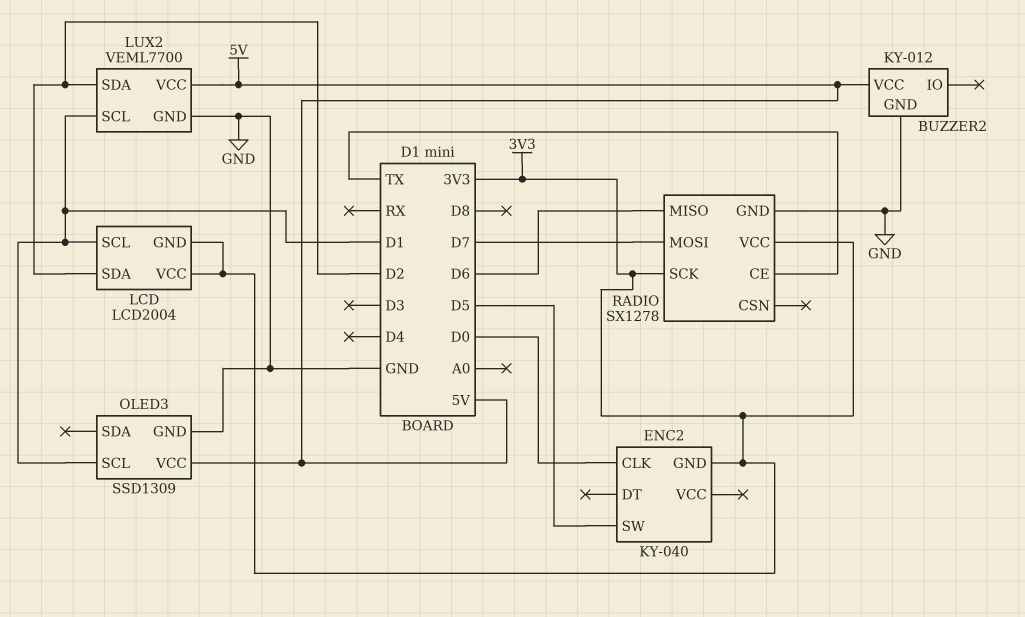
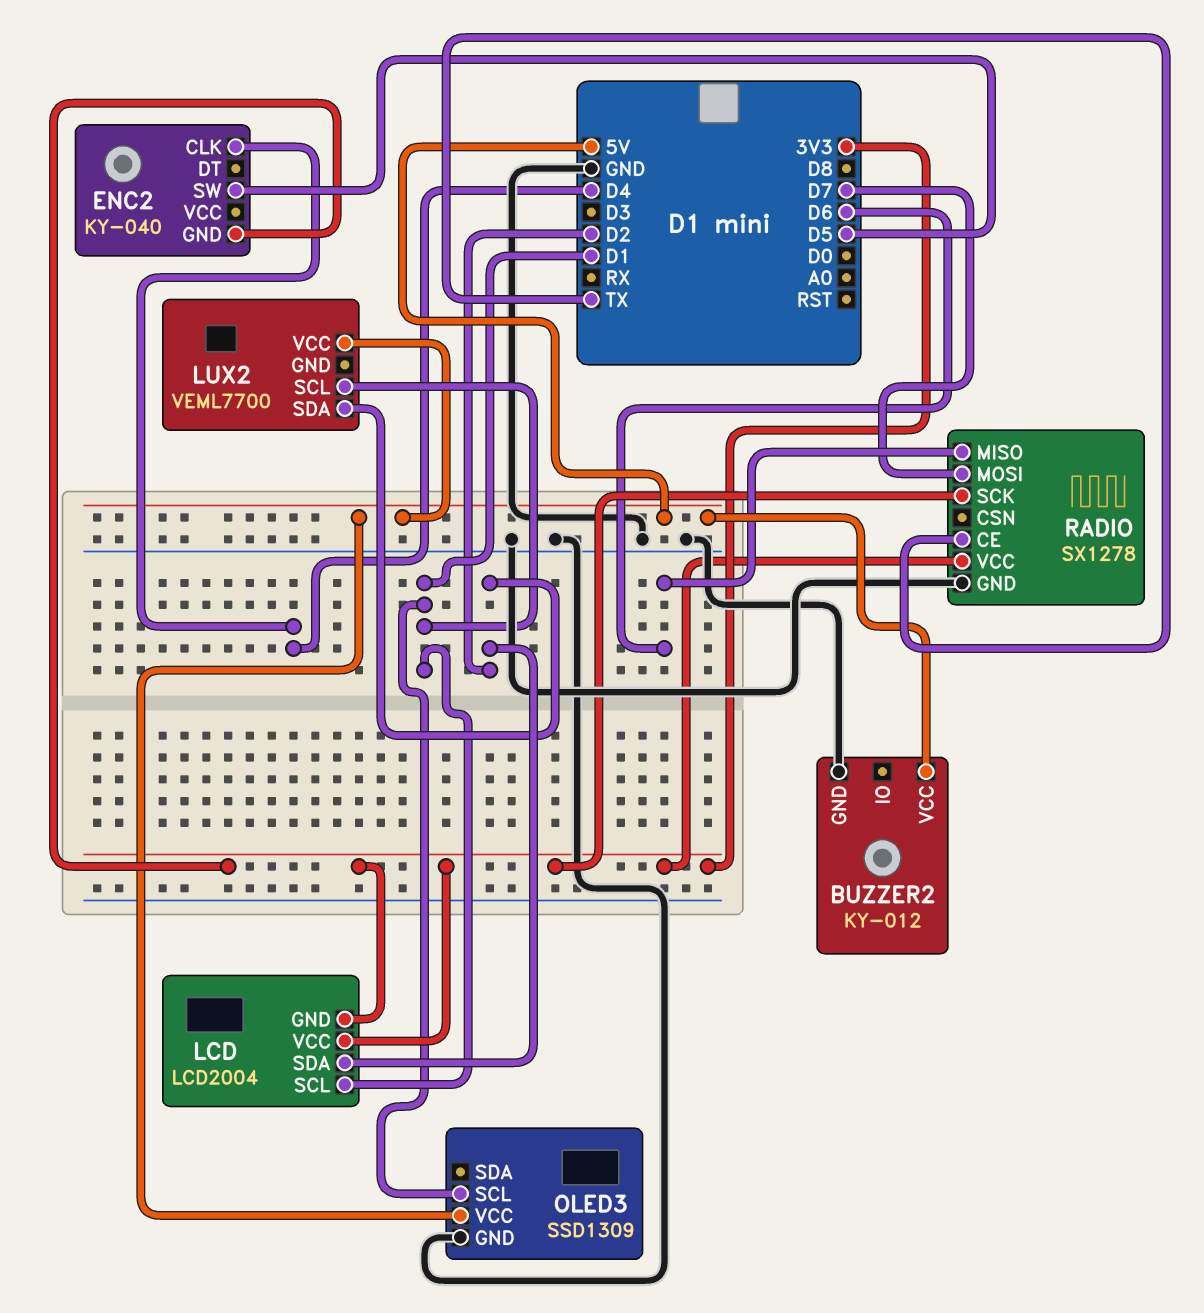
ENC2 pin CLK: D0 -> D4
LUX2 pin GND: GND -> none

